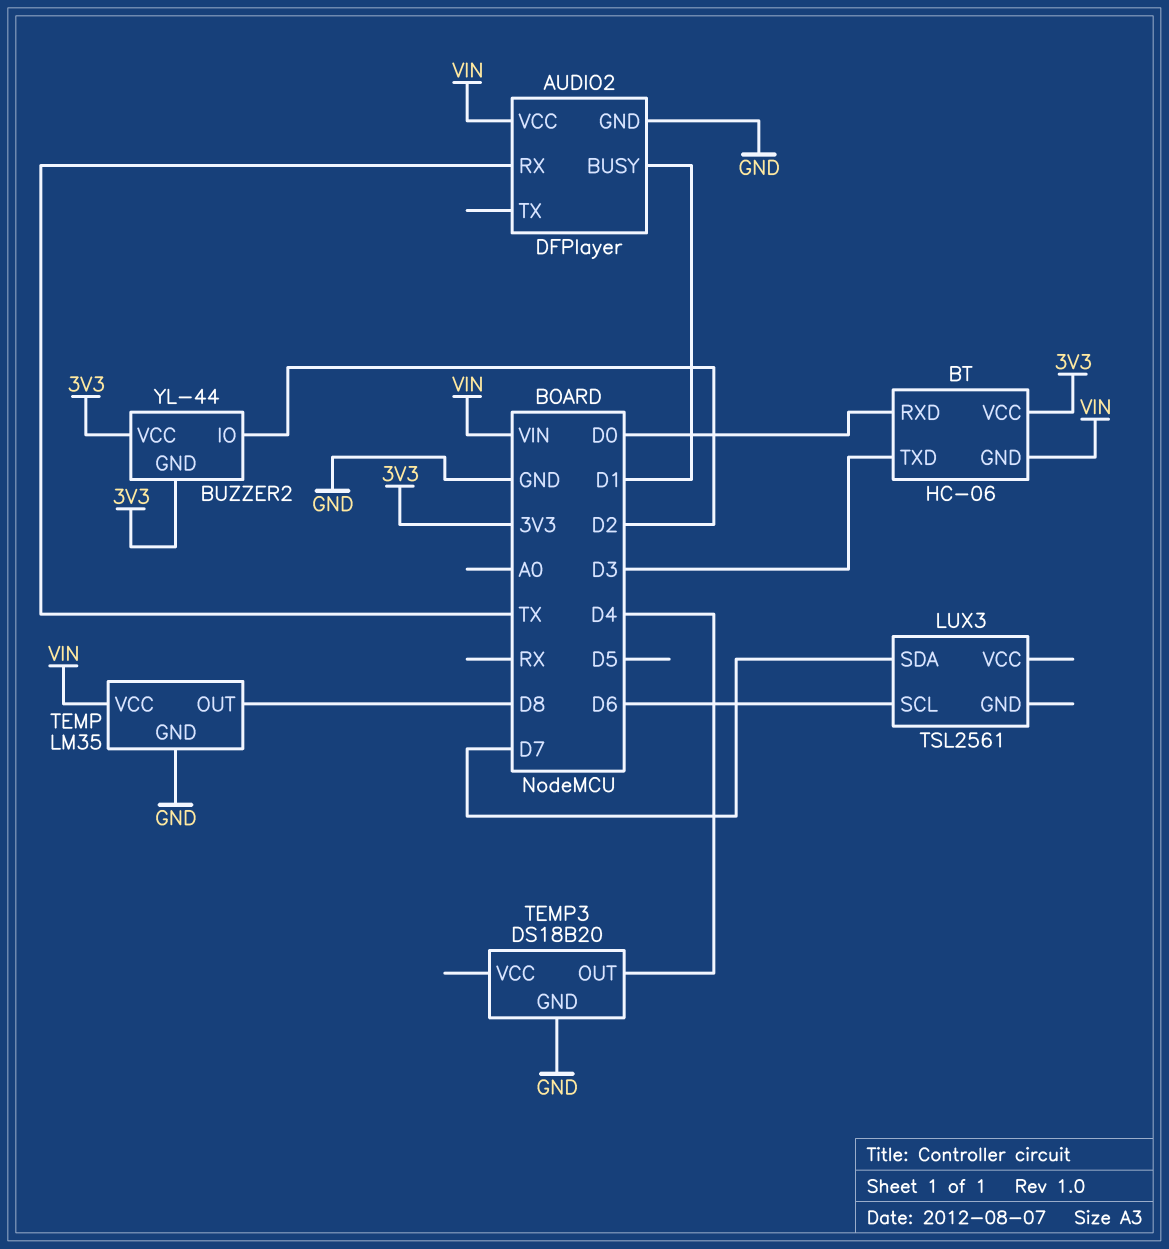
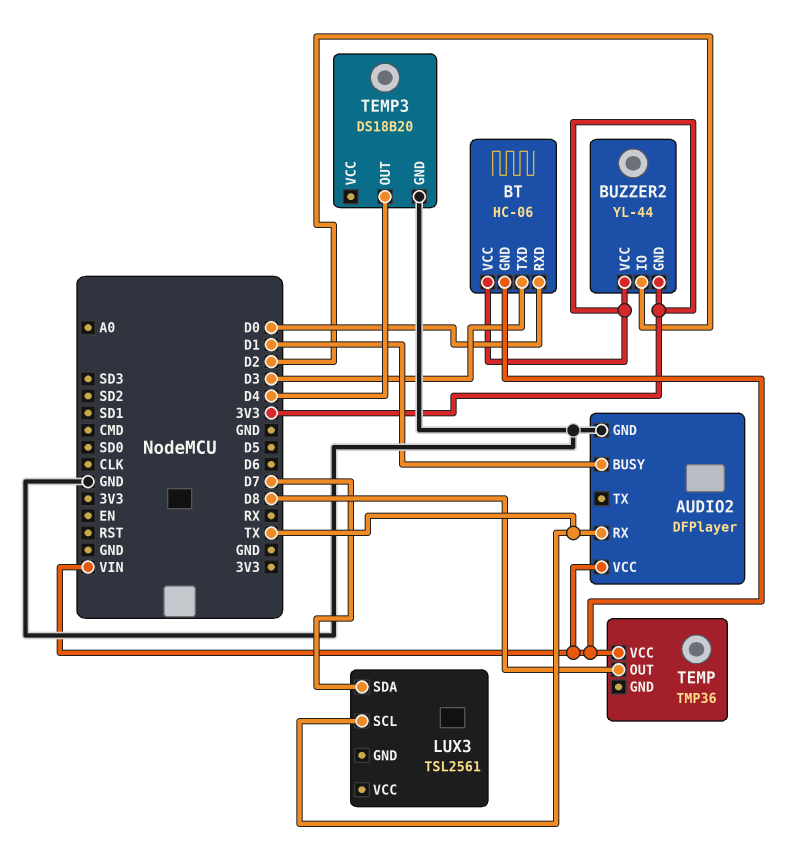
LUX3 pin SCL: D6 -> TX
TEMP: LM35 -> TMP36
TEMP pin GND: GND -> none

